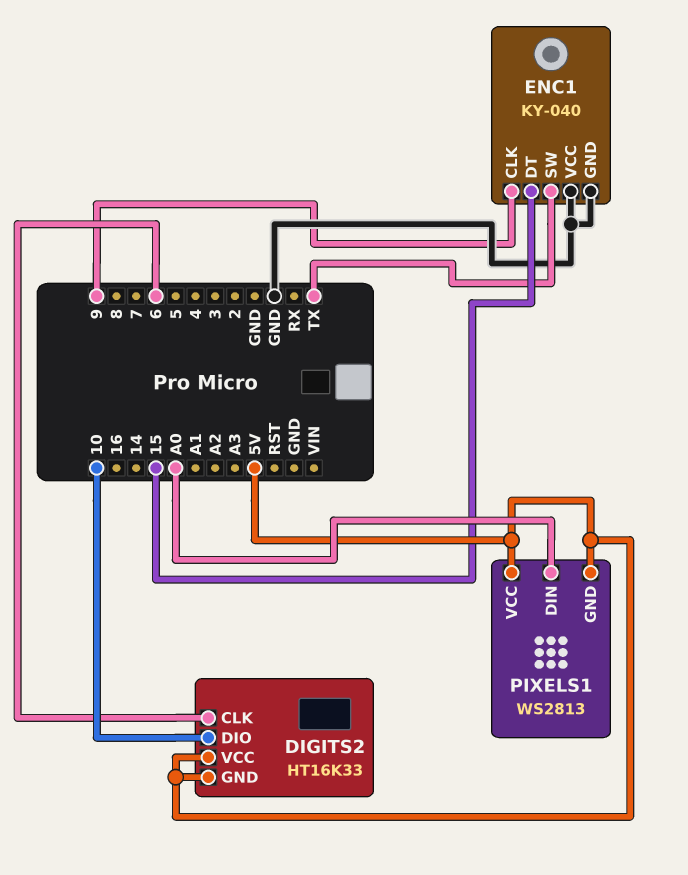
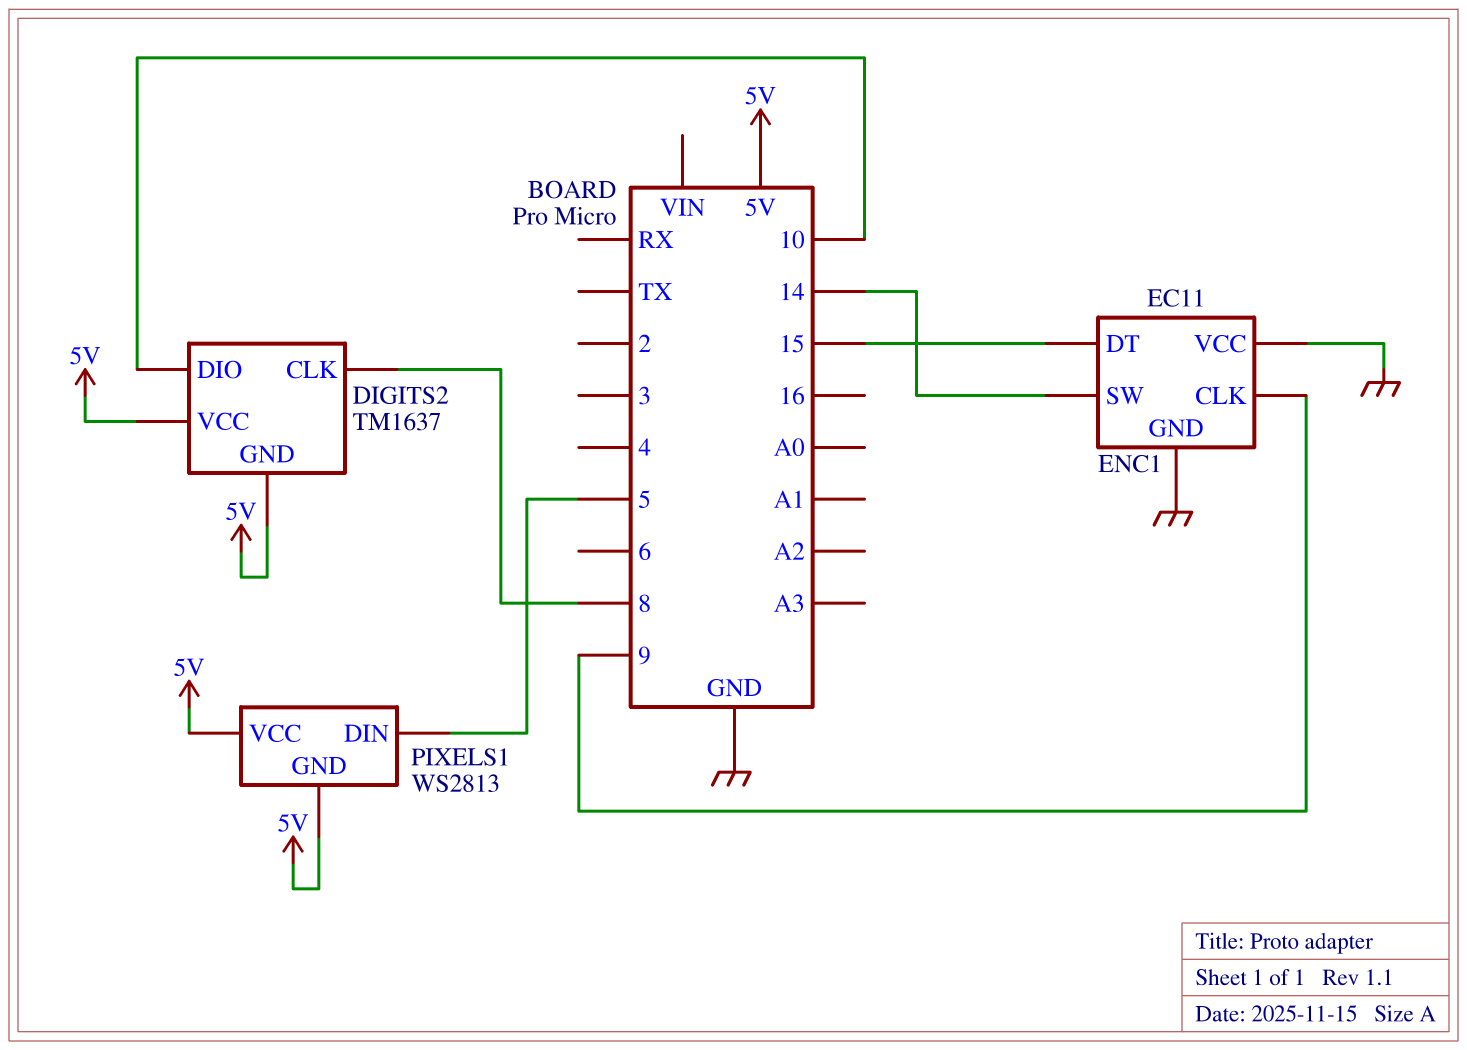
DIGITS2: HT16K33 -> TM1637
DIGITS2 pin CLK: 6 -> 8
ENC1: KY-040 -> EC11
ENC1 pin SW: TX -> 14
PIXELS1 pin DIN: A0 -> 5

